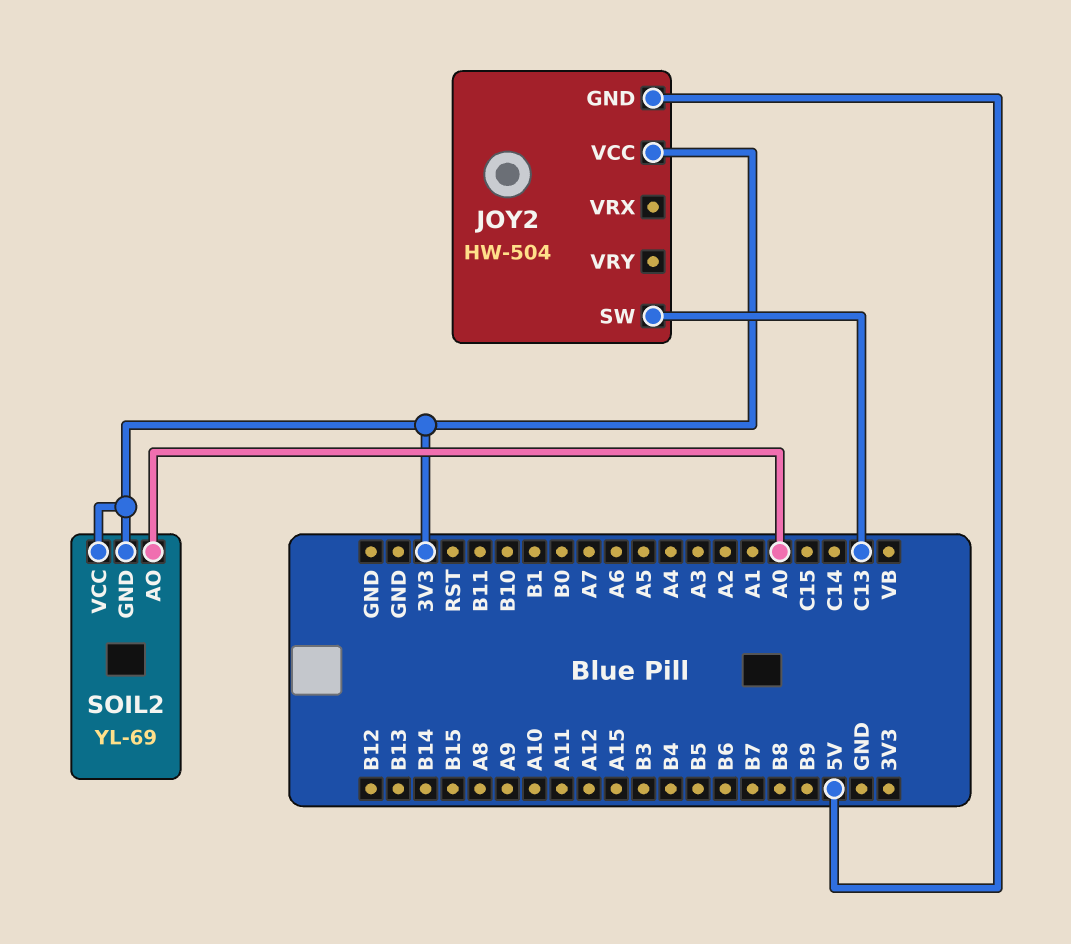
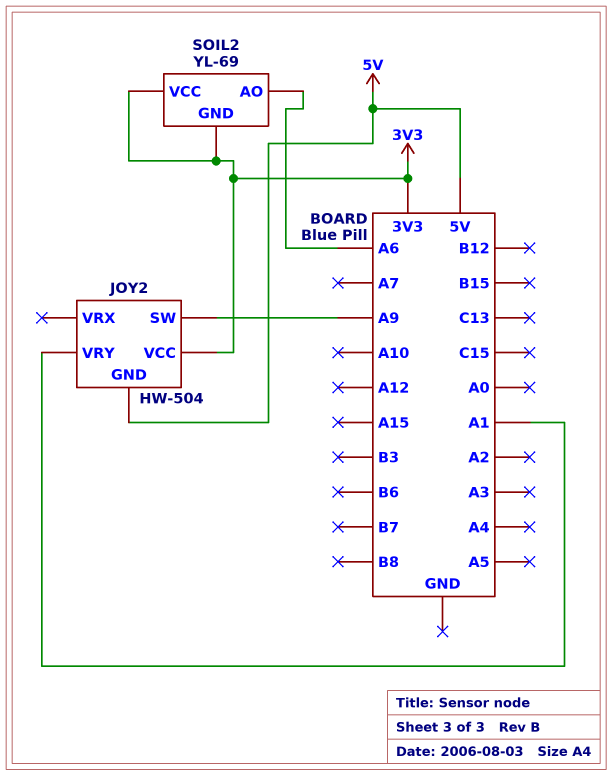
JOY2 pin SW: C13 -> A9
JOY2 pin VRY: none -> A1
SOIL2 pin AO: A0 -> A6

